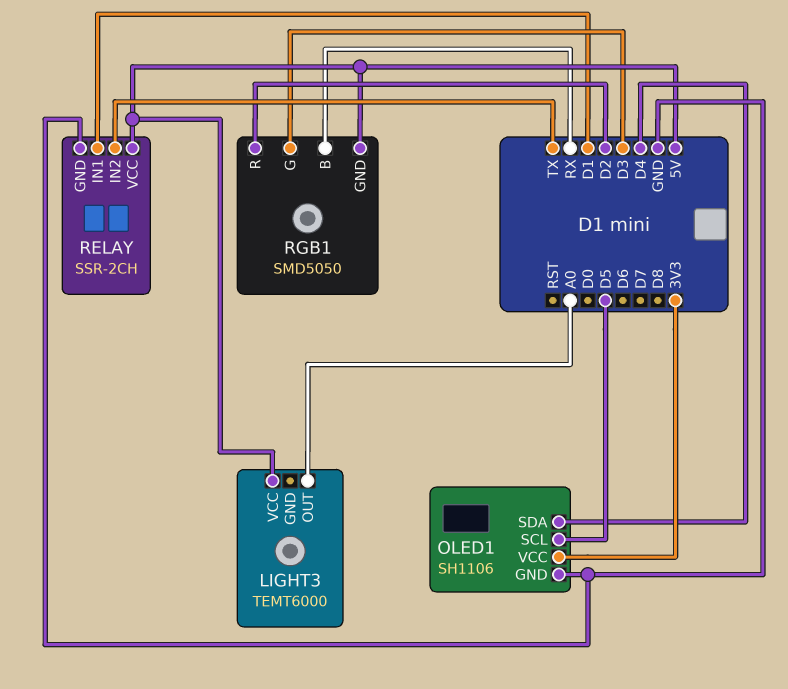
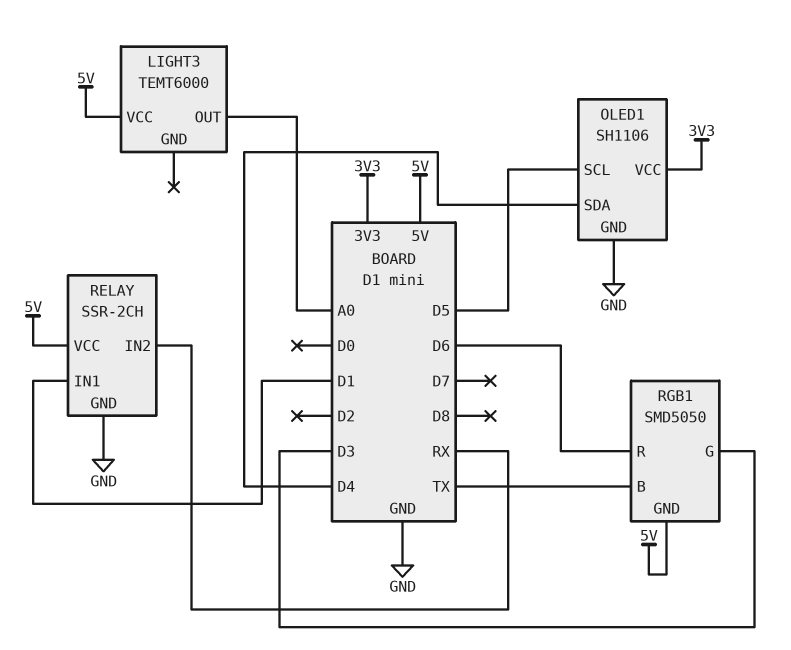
RELAY pin IN2: TX -> RX
RGB1 pin B: RX -> TX
RGB1 pin R: D2 -> D6

